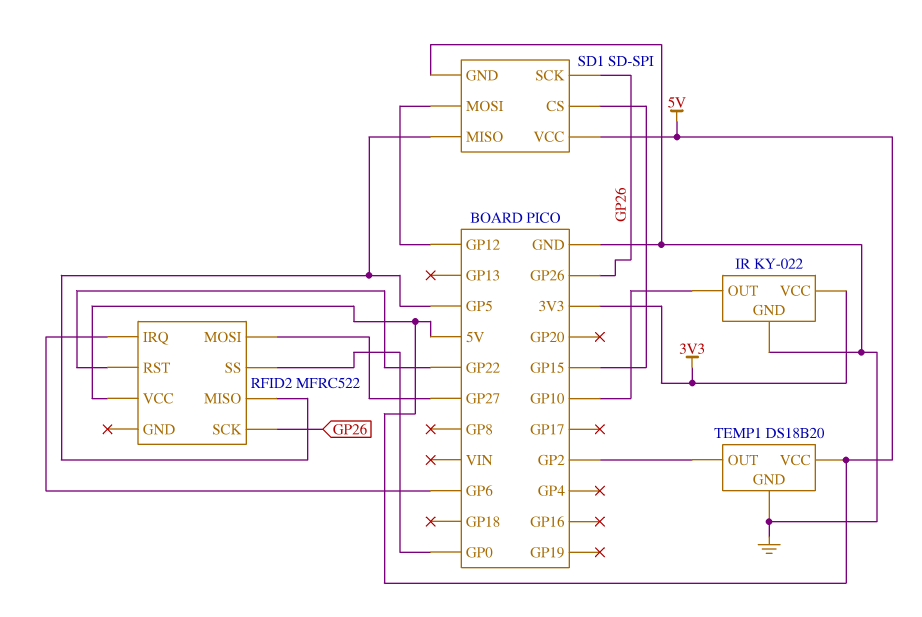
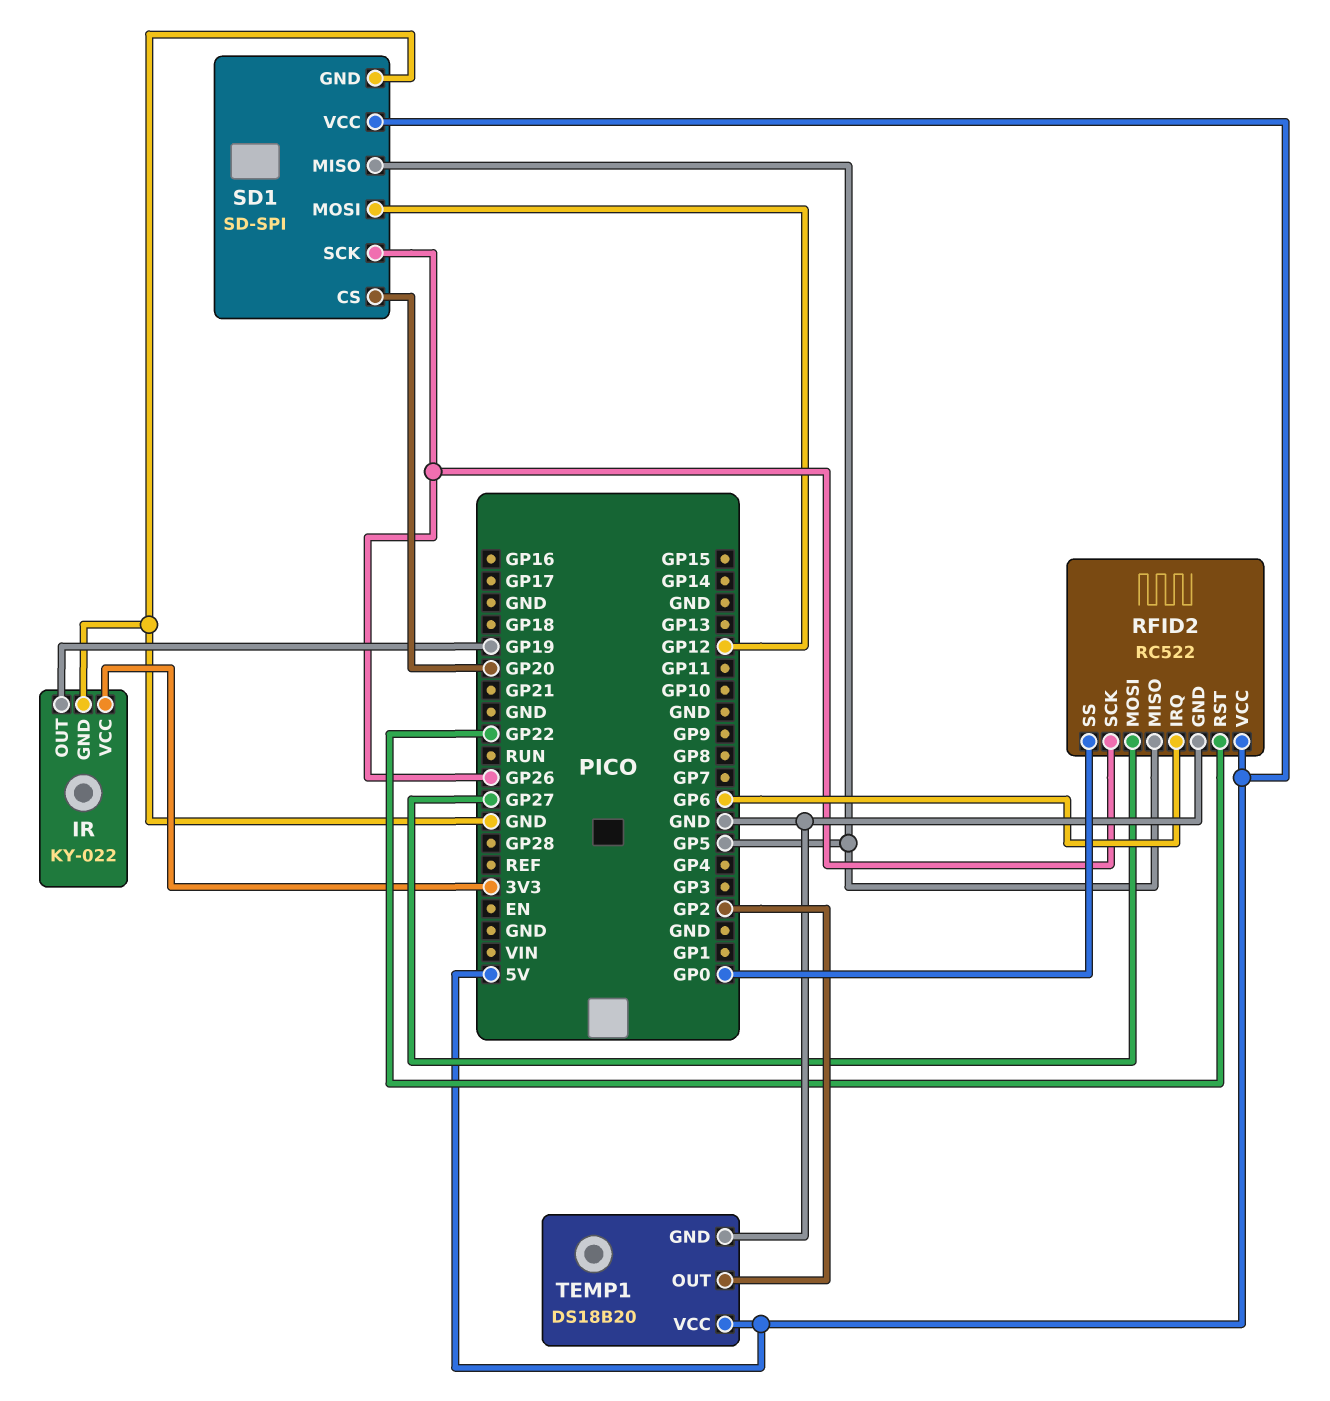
IR pin OUT: GP10 -> GP19
RFID2: MFRC522 -> RC522
RFID2 pin GND: none -> GND
SD1 pin CS: GP15 -> GP20

